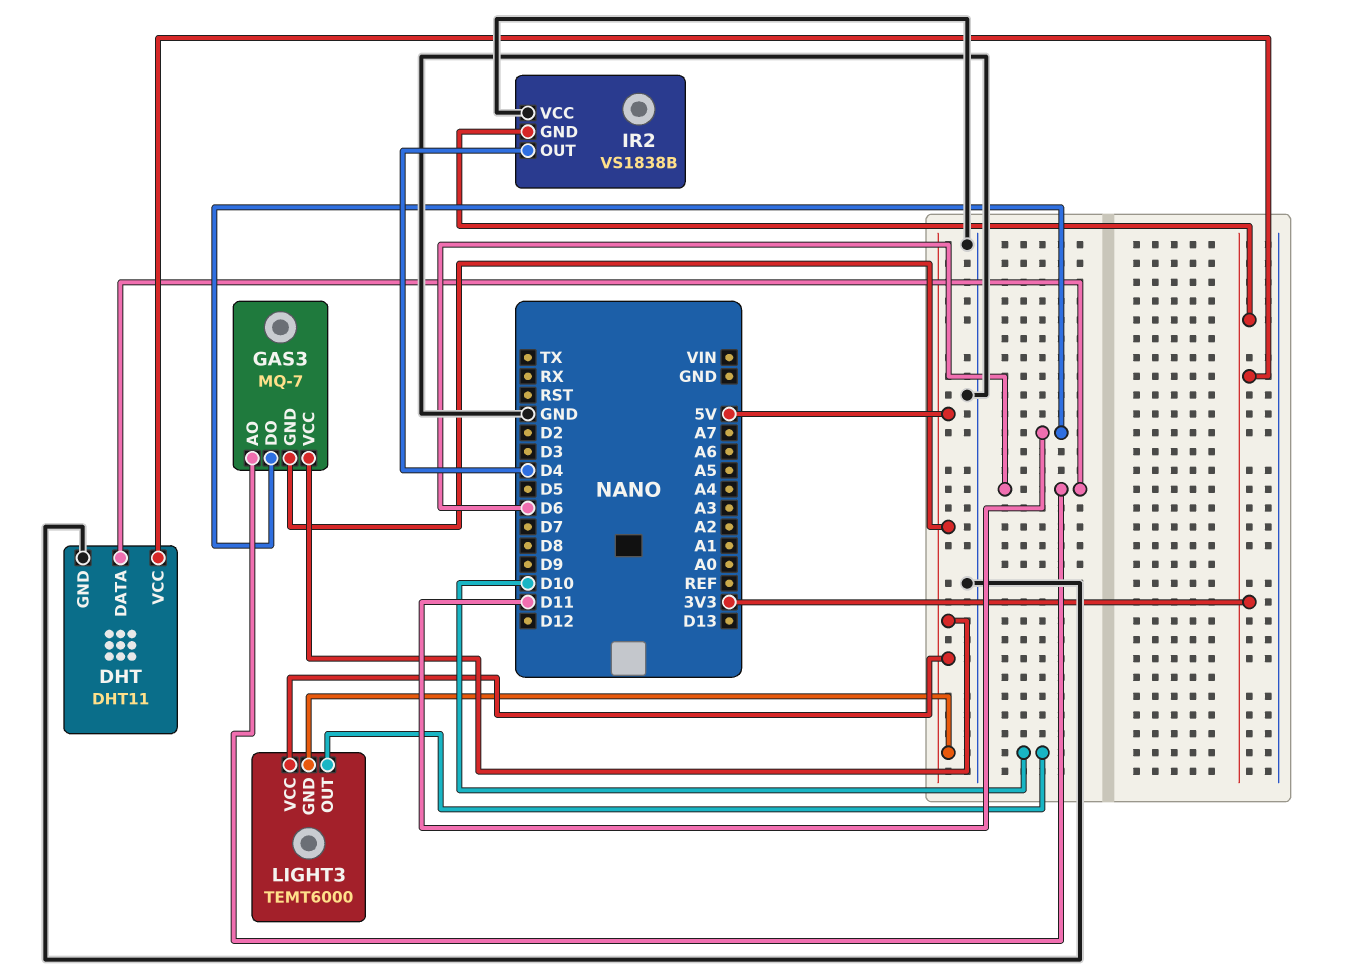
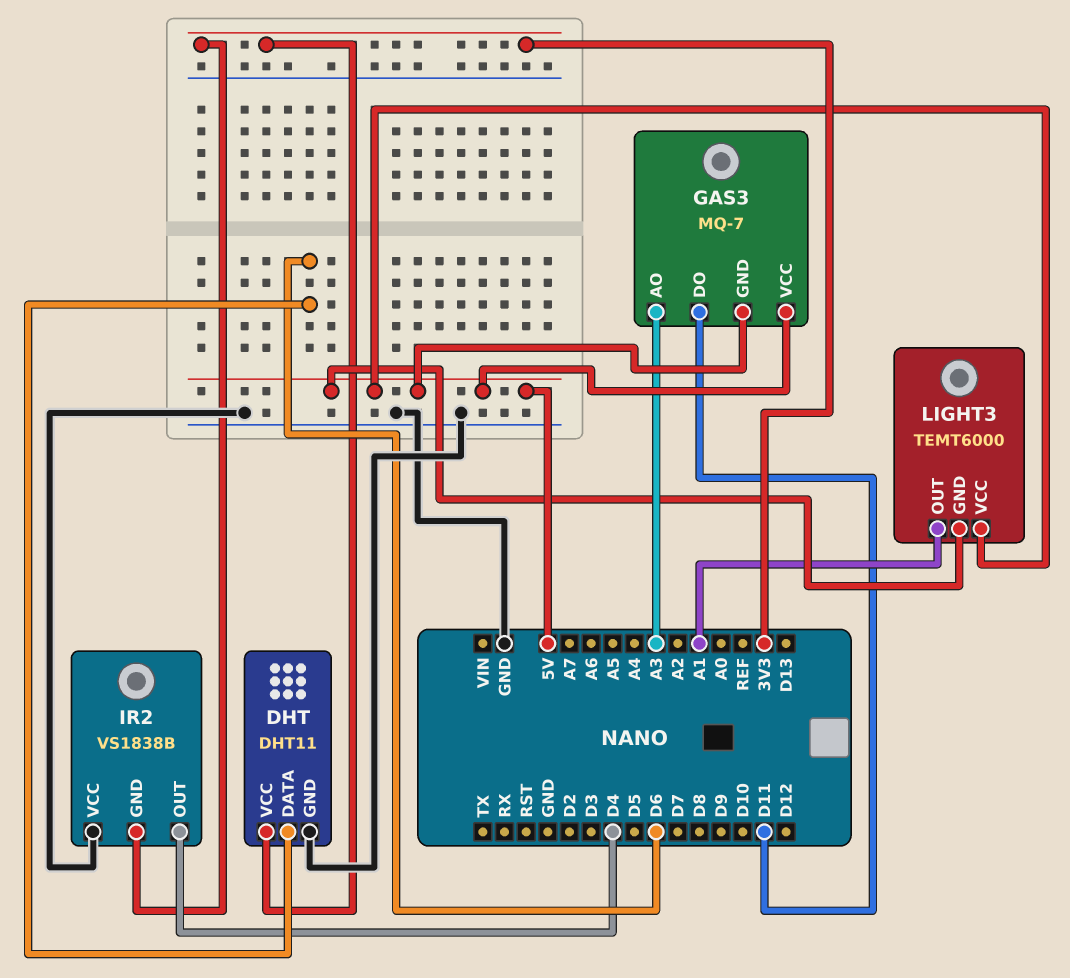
GAS3 pin AO: D6 -> A3
LIGHT3 pin OUT: D10 -> A1

